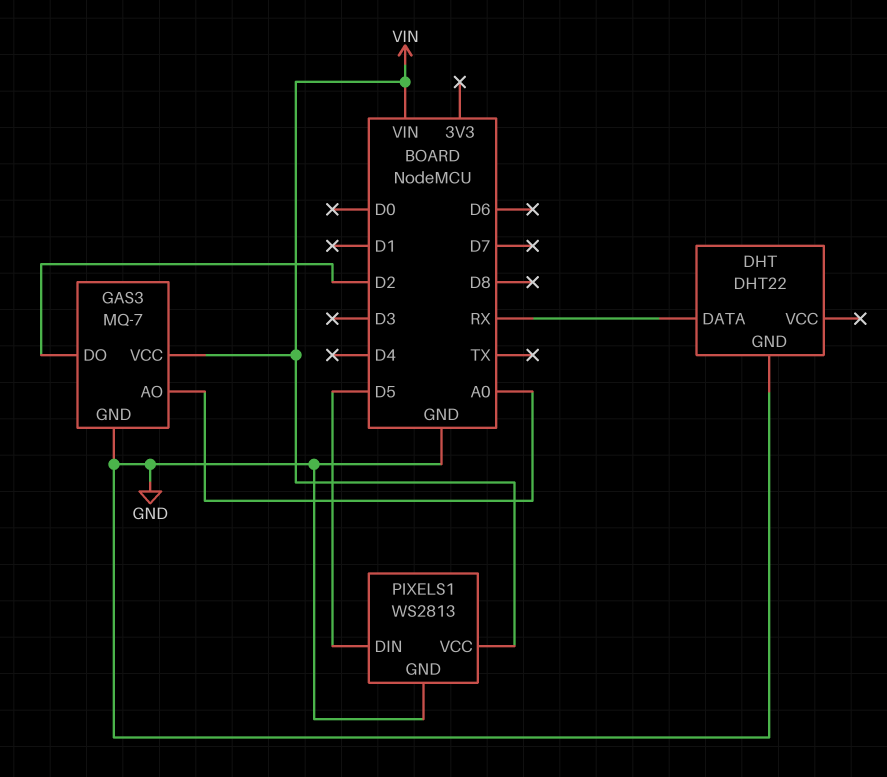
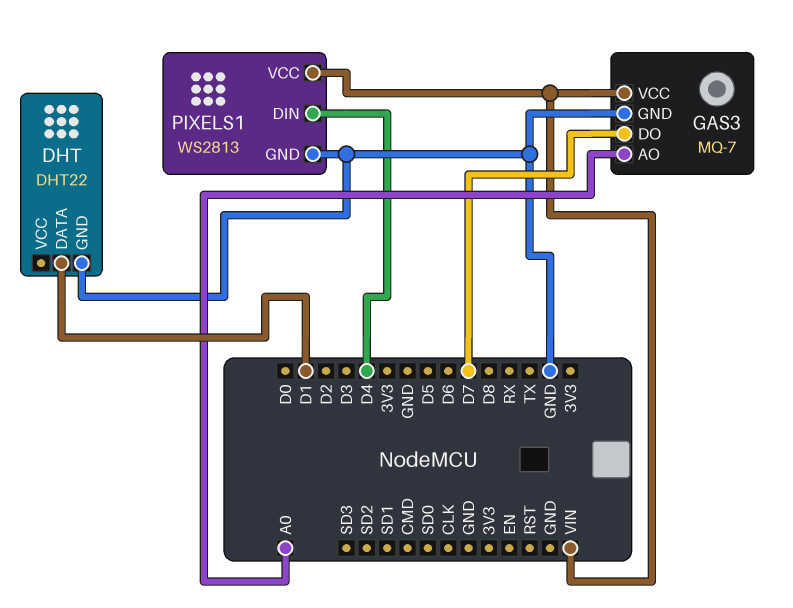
DHT pin DATA: RX -> D1
GAS3 pin DO: D2 -> D7
PIXELS1 pin DIN: D5 -> D4

